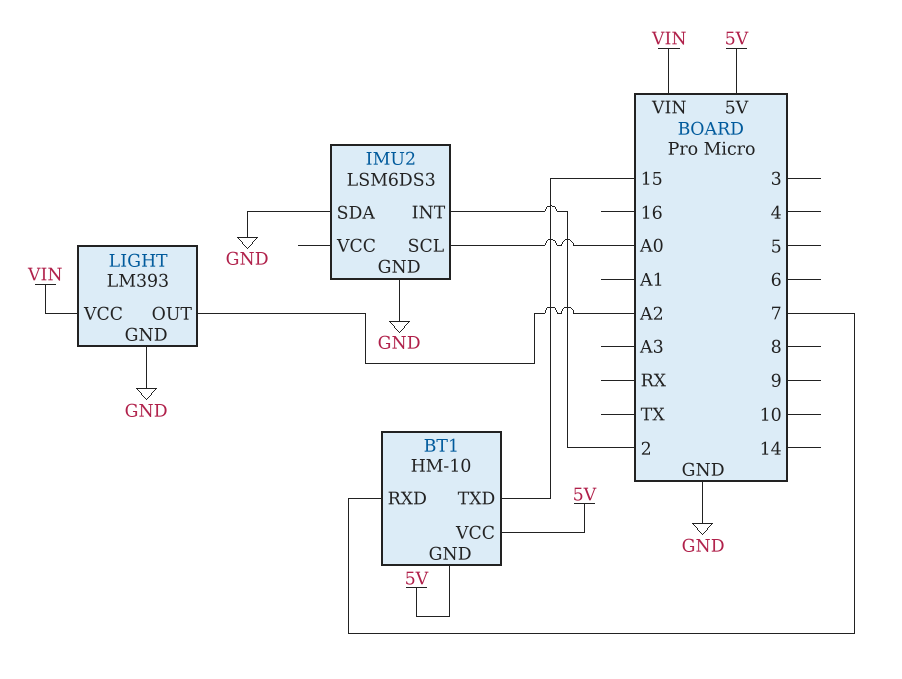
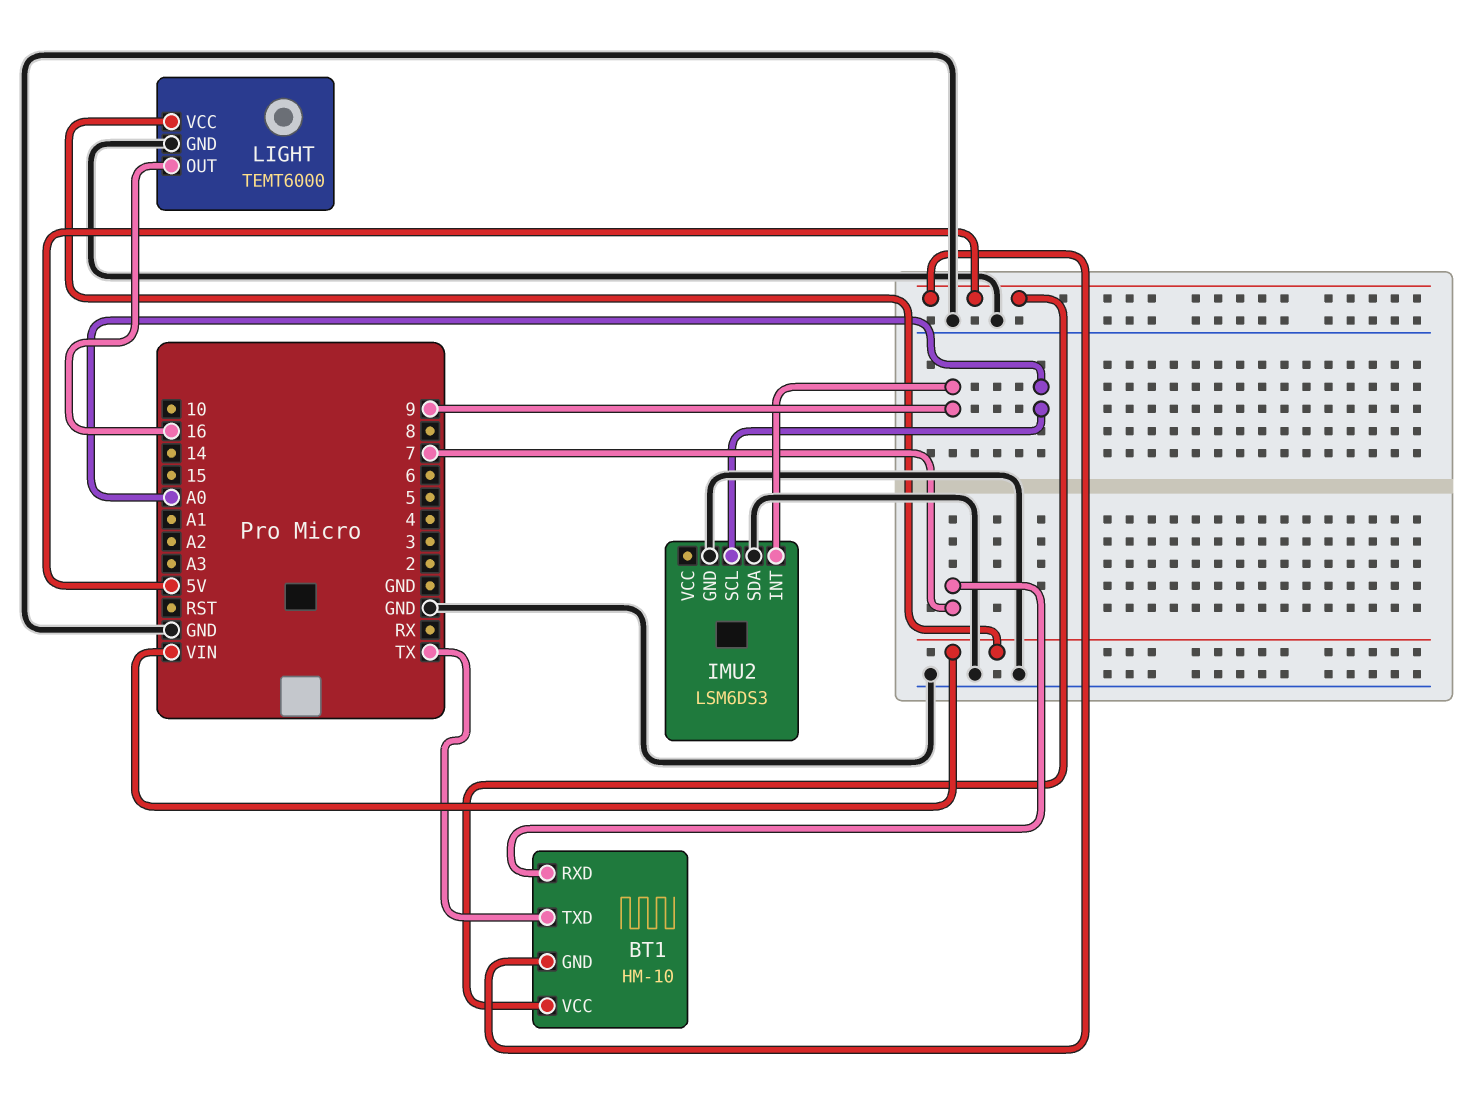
BT1 pin TXD: 15 -> TX
IMU2 pin INT: 2 -> 9
LIGHT: LM393 -> TEMT6000
LIGHT pin OUT: A2 -> 16

